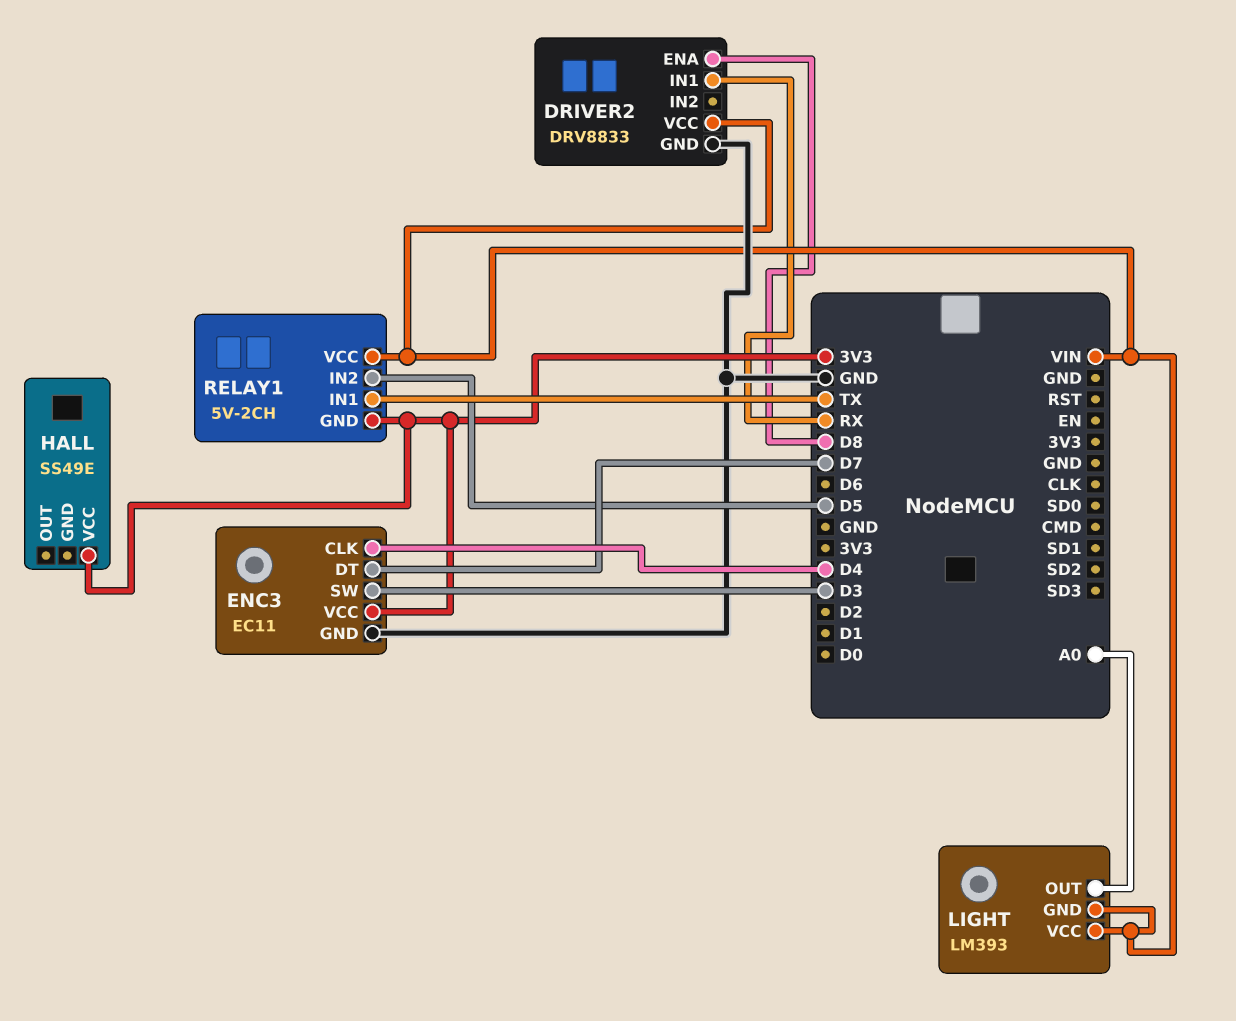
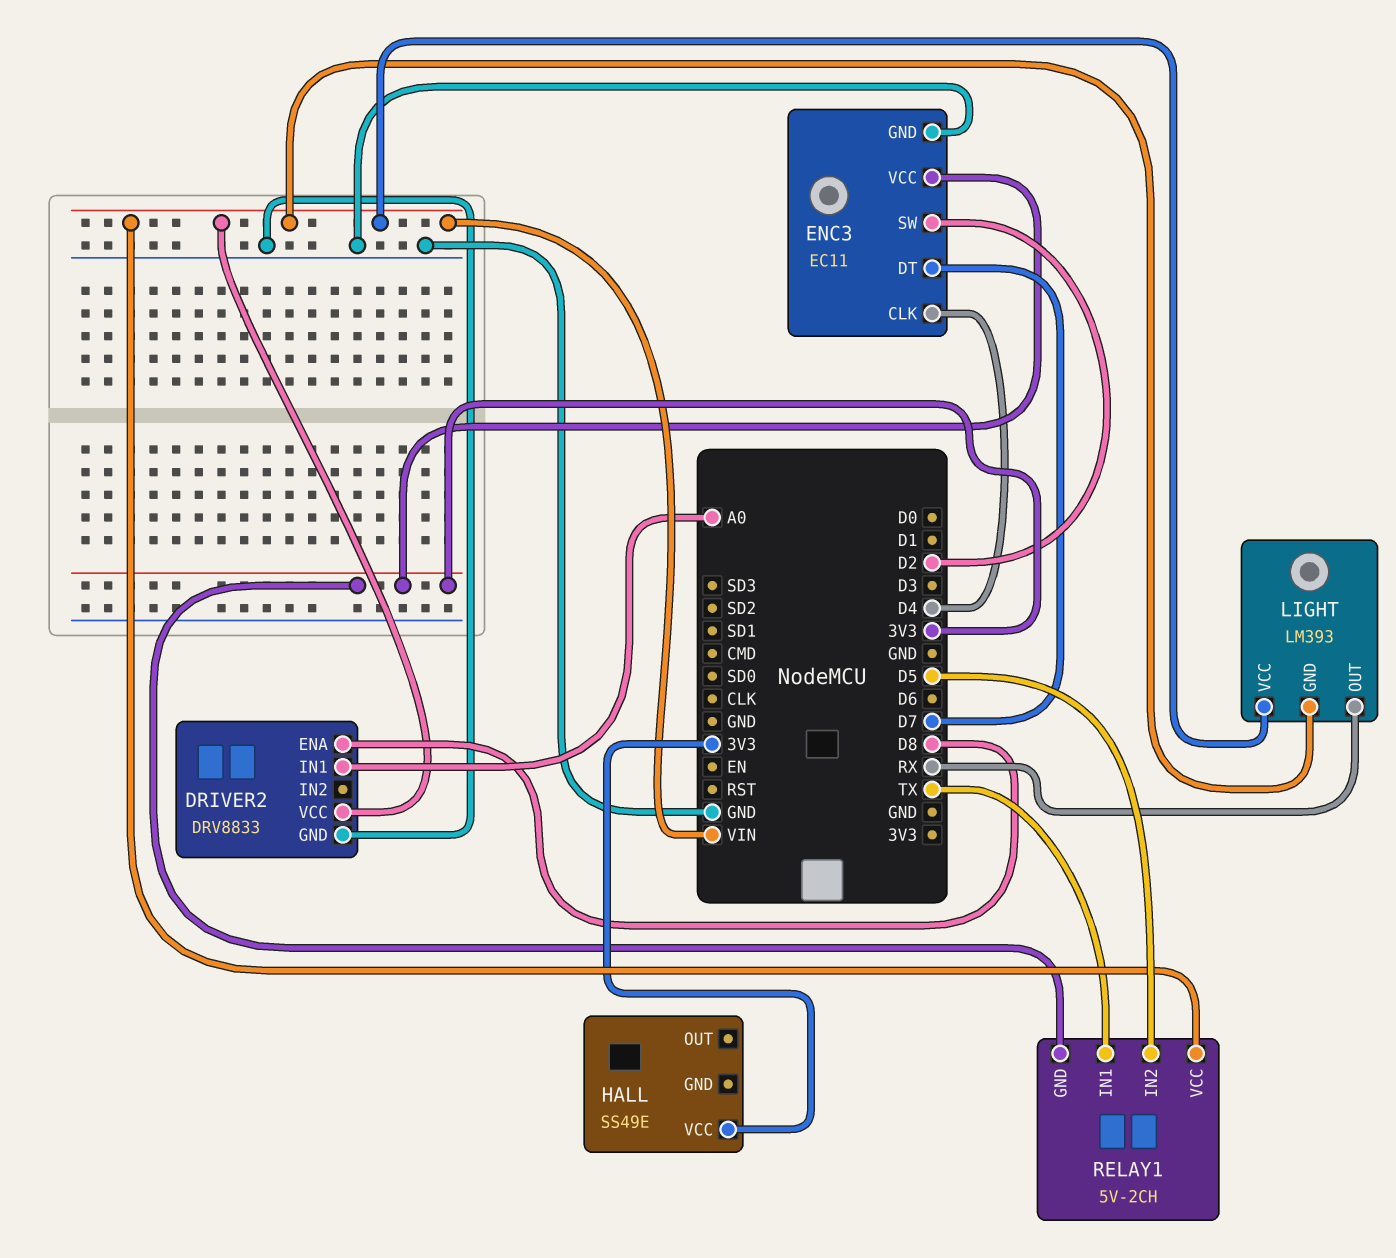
DRIVER2 pin IN1: RX -> A0
ENC3 pin SW: D3 -> D2
LIGHT pin OUT: A0 -> RX

